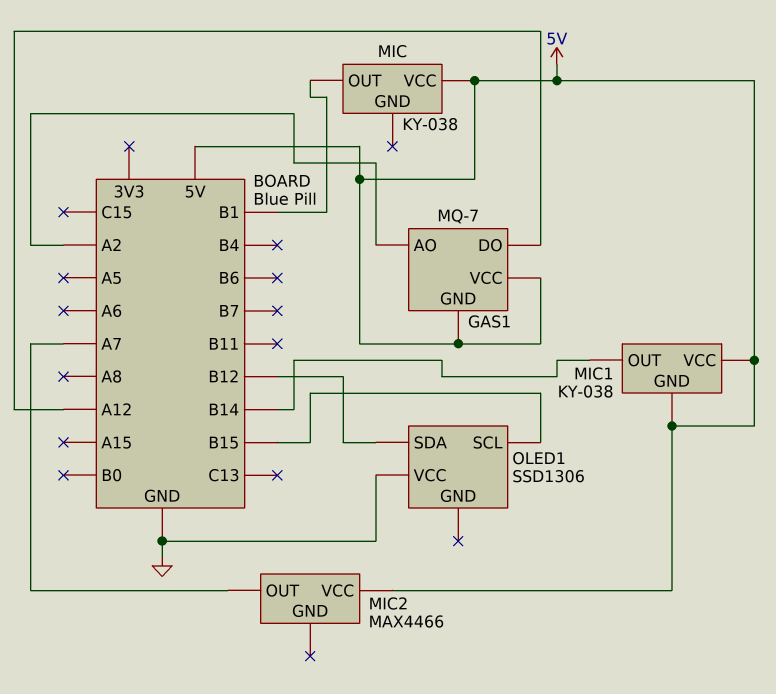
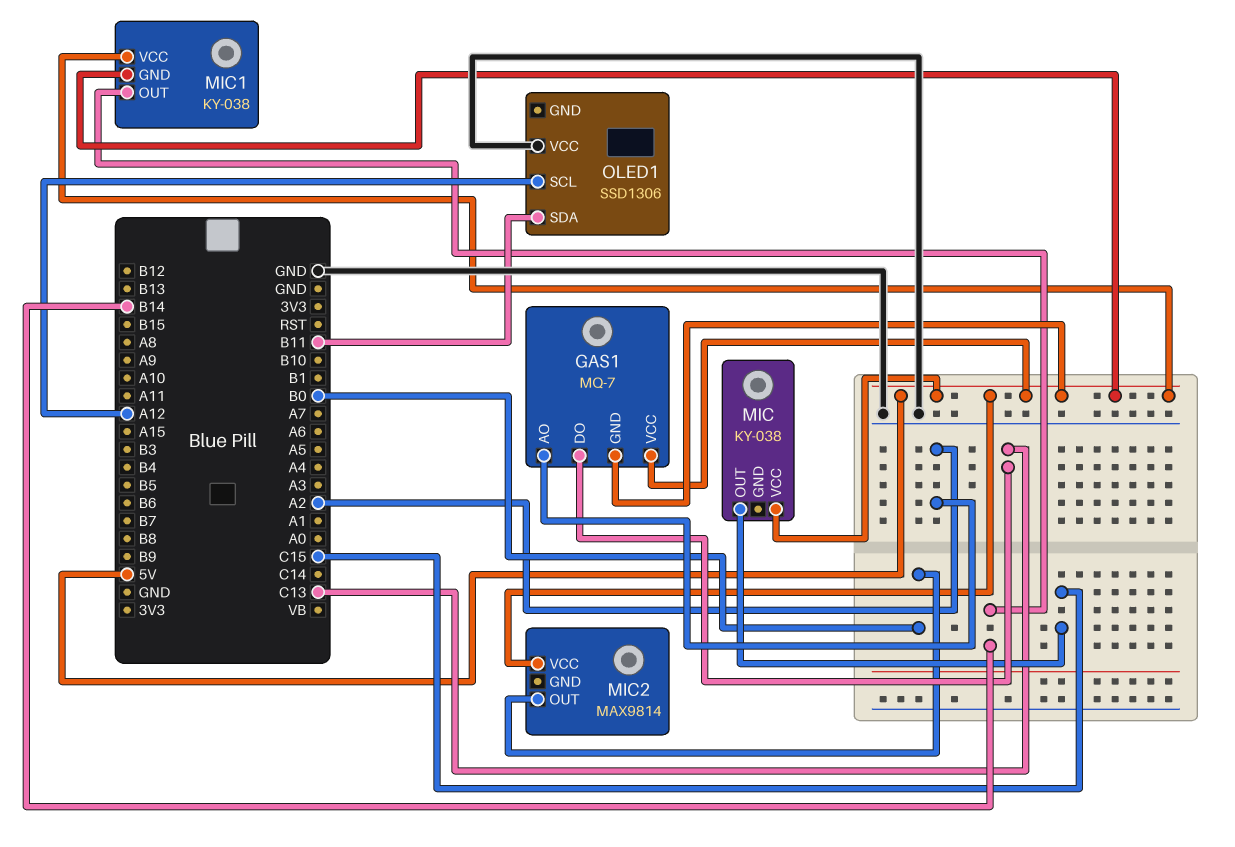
GAS1 pin DO: A12 -> C13
MIC pin OUT: B1 -> C15
MIC2: MAX4466 -> MAX9814
MIC2 pin OUT: A7 -> B0
OLED1 pin SCL: B15 -> A12
OLED1 pin SDA: B12 -> B11

